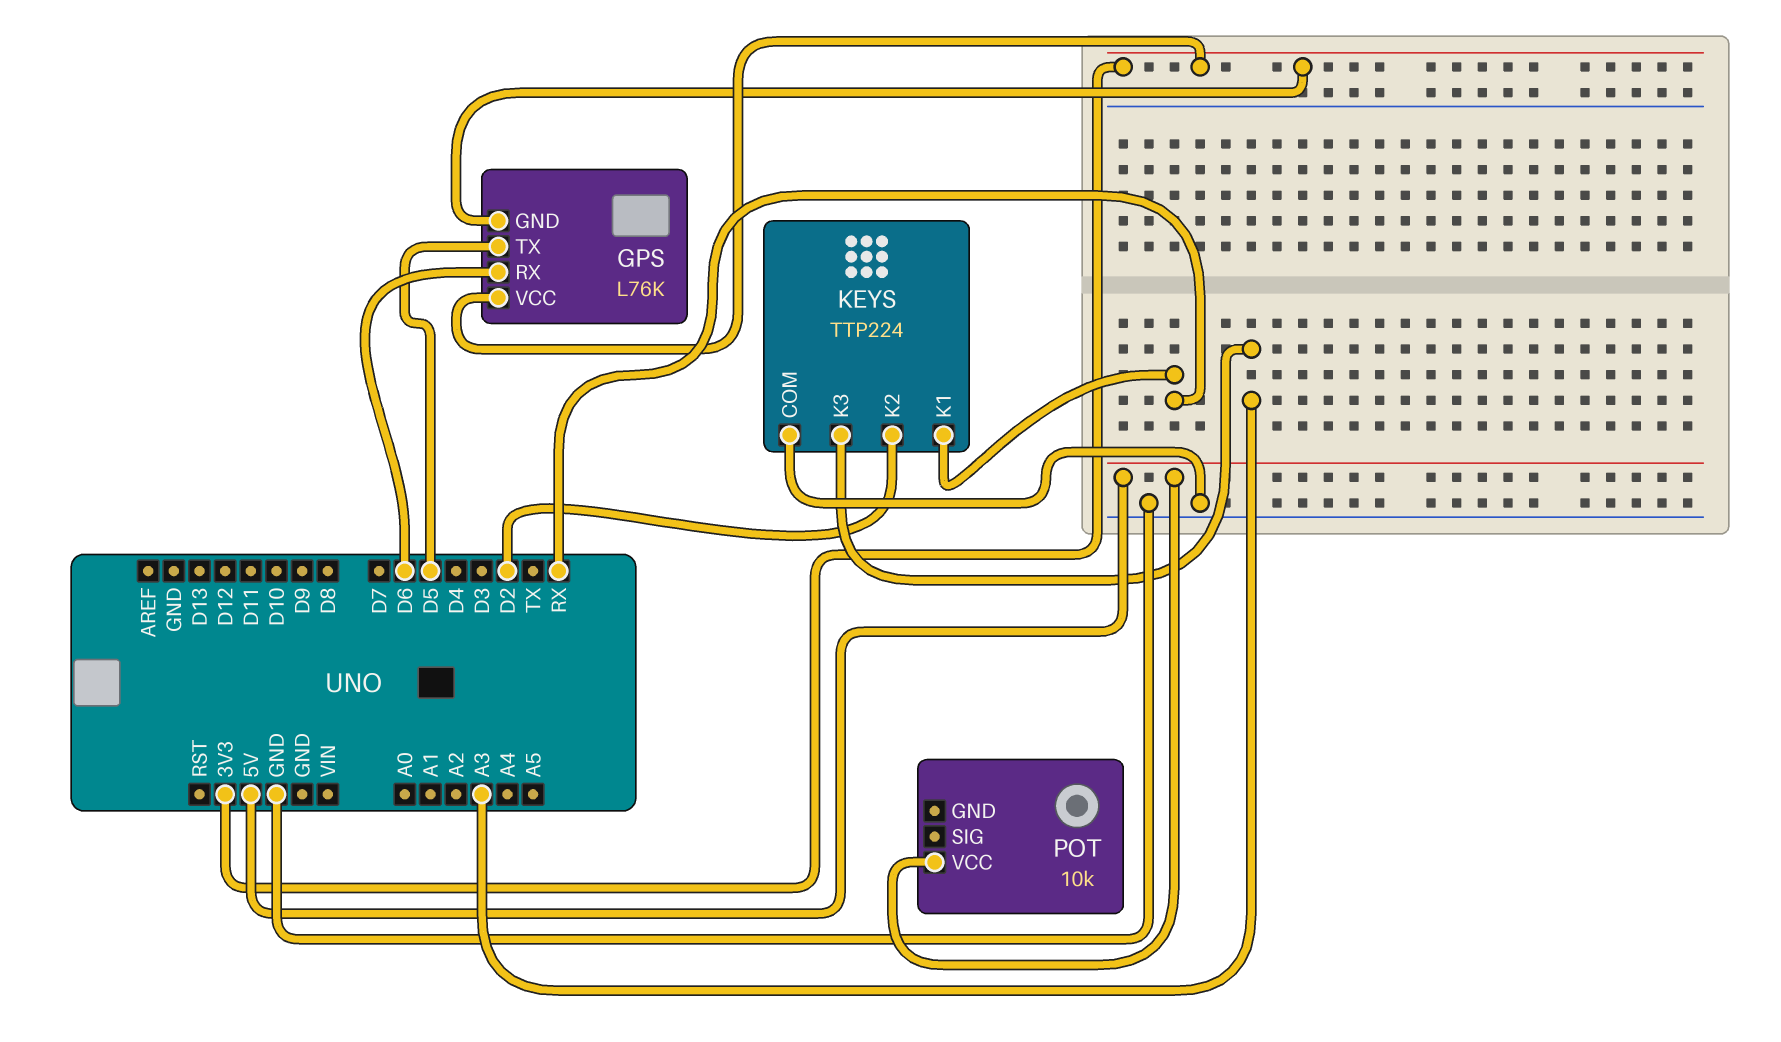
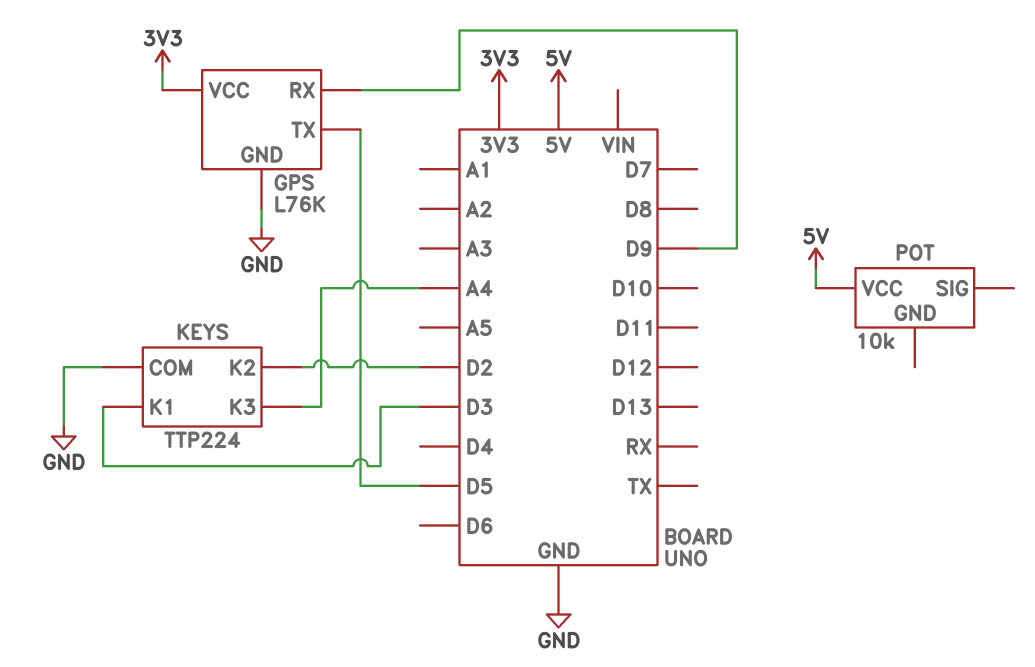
GPS pin GND: 3V3 -> GND
GPS pin RX: D6 -> D9
KEYS pin K1: RX -> D3
KEYS pin K3: A3 -> A4

